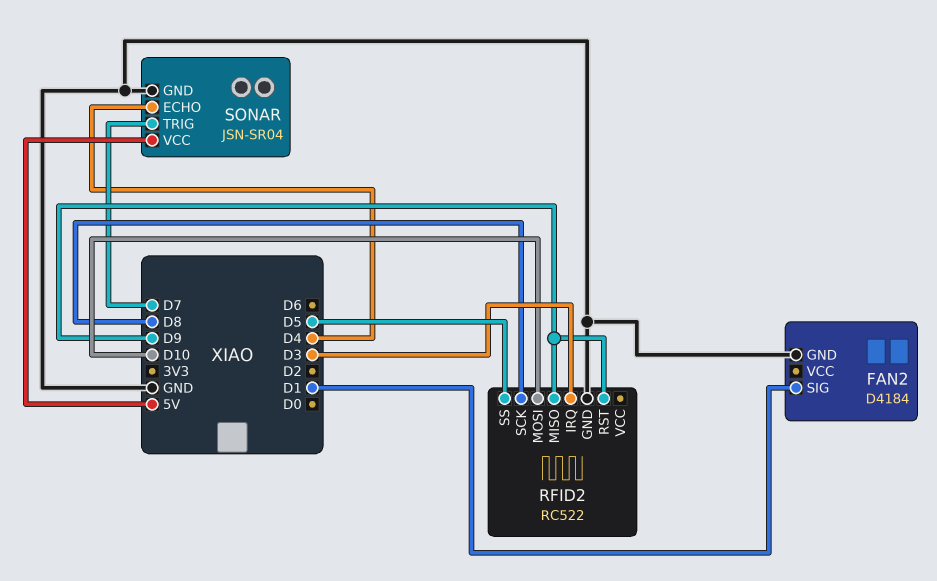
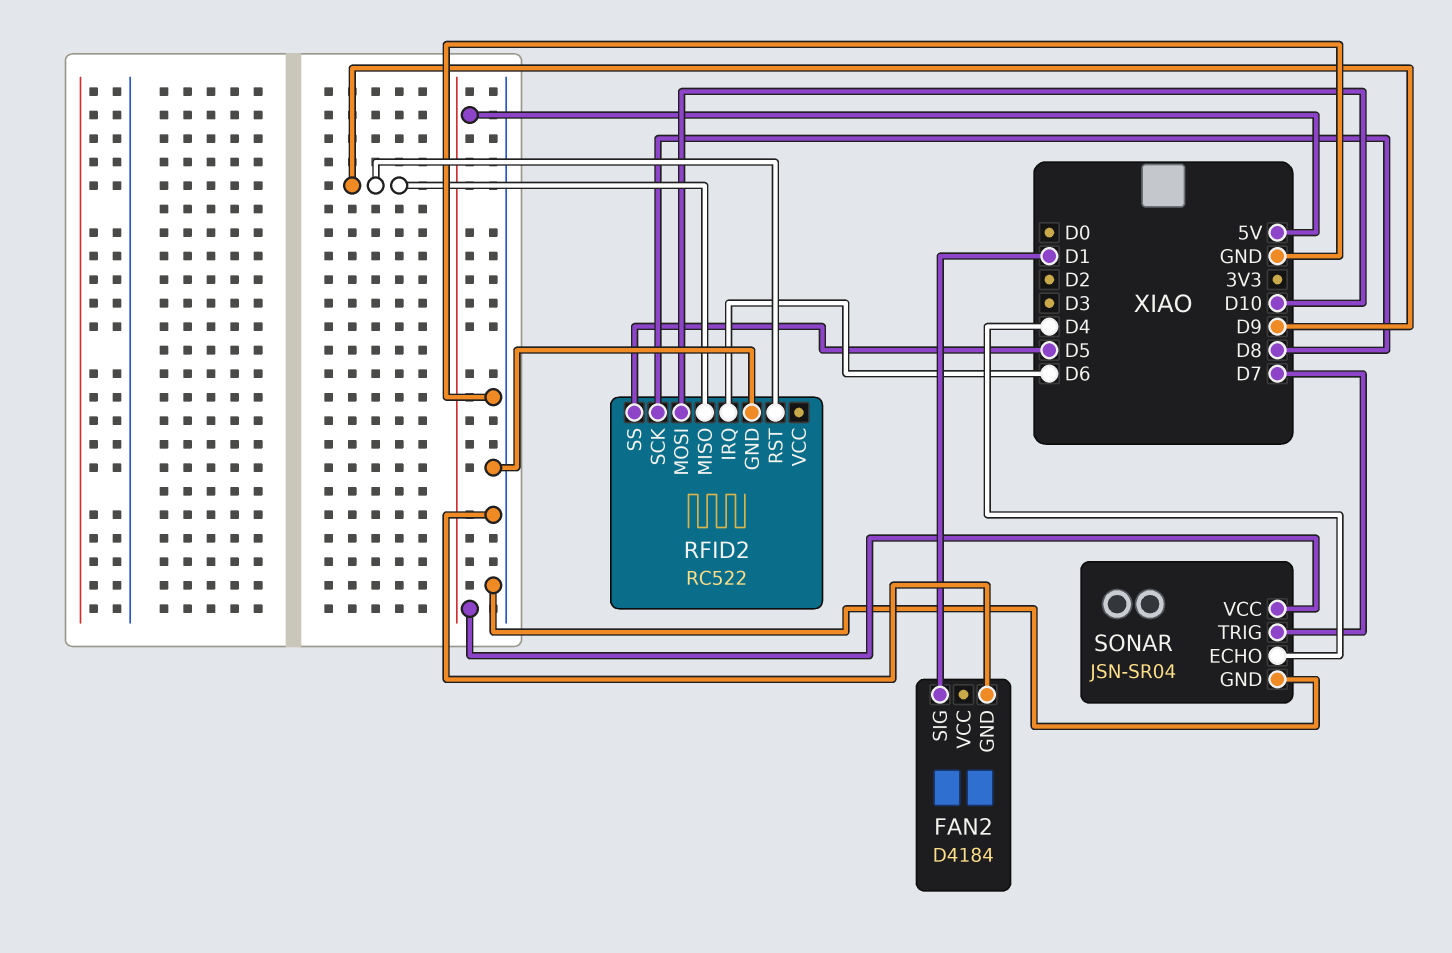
RFID2 pin IRQ: D3 -> D6

